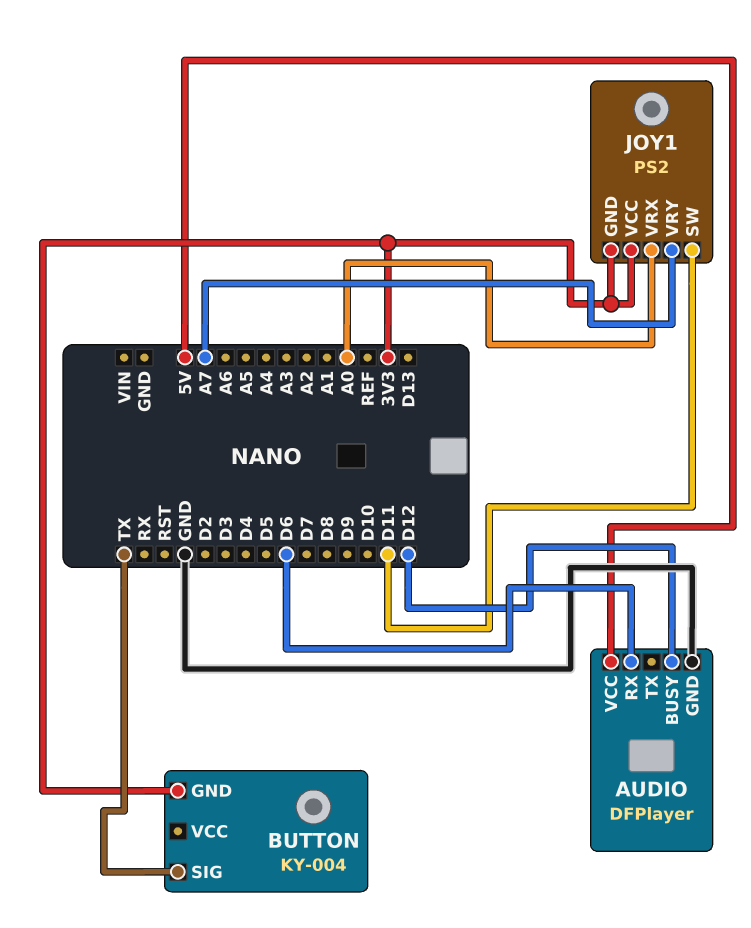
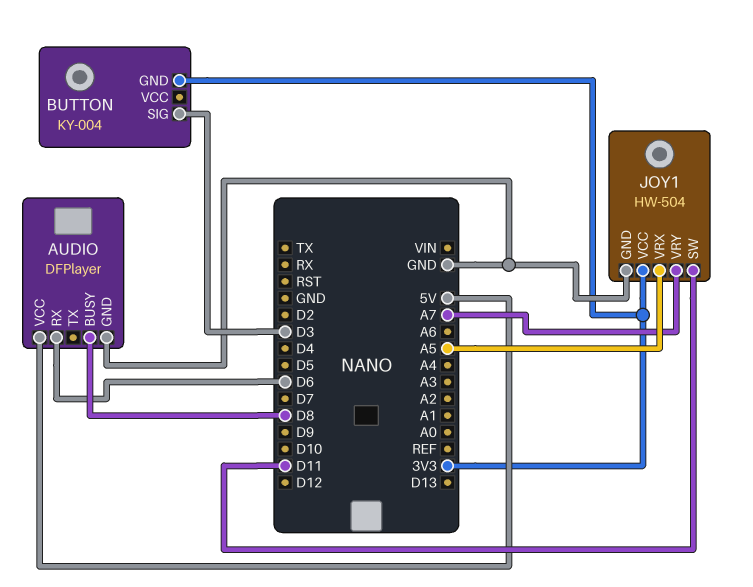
AUDIO pin BUSY: D12 -> D8
BUTTON pin SIG: TX -> D3
JOY1: PS2 -> HW-504
JOY1 pin GND: 3V3 -> GND
JOY1 pin VRX: A0 -> A5

